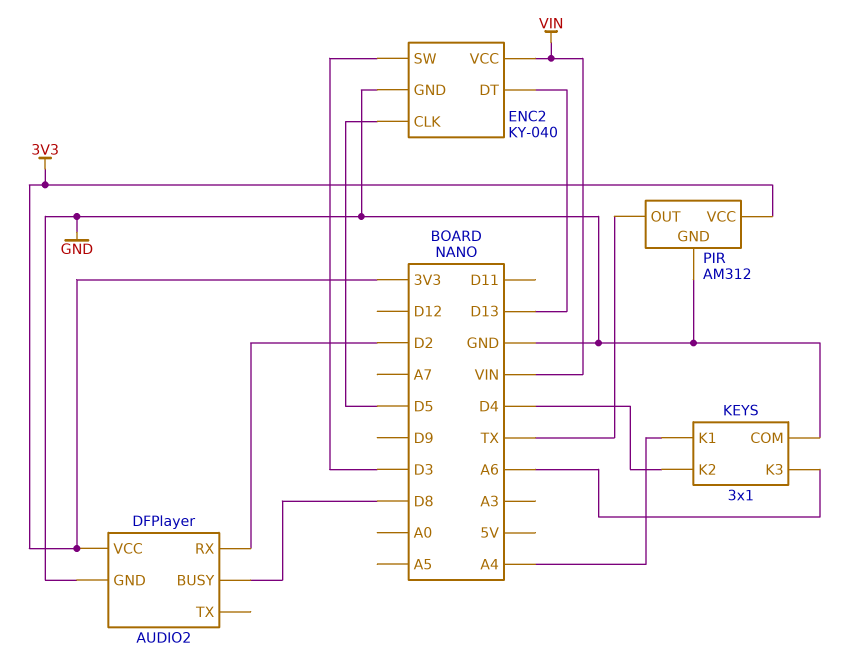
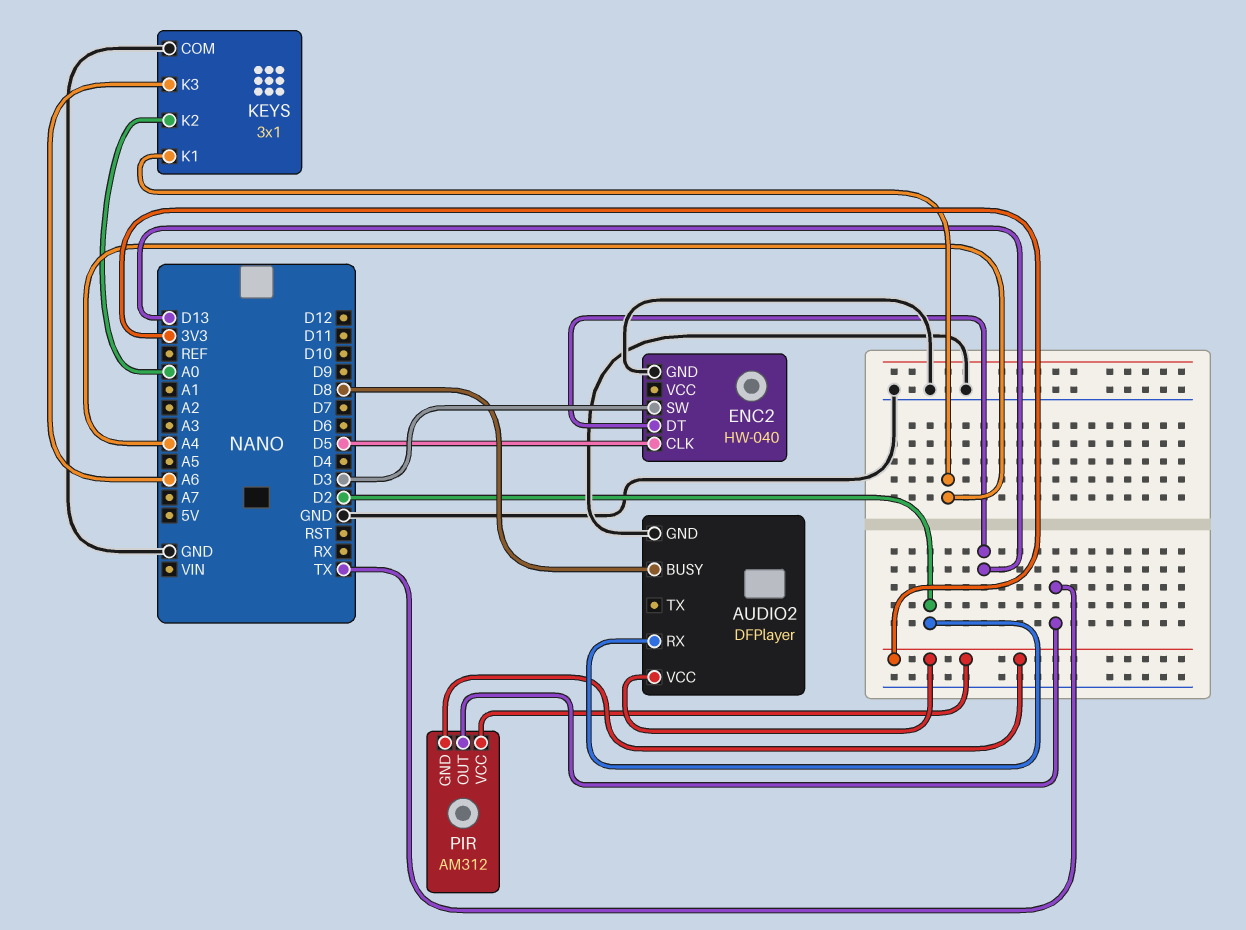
ENC2: KY-040 -> HW-040
ENC2 pin VCC: VIN -> none
KEYS pin K2: D4 -> A0
PIR pin GND: GND -> 3V3

